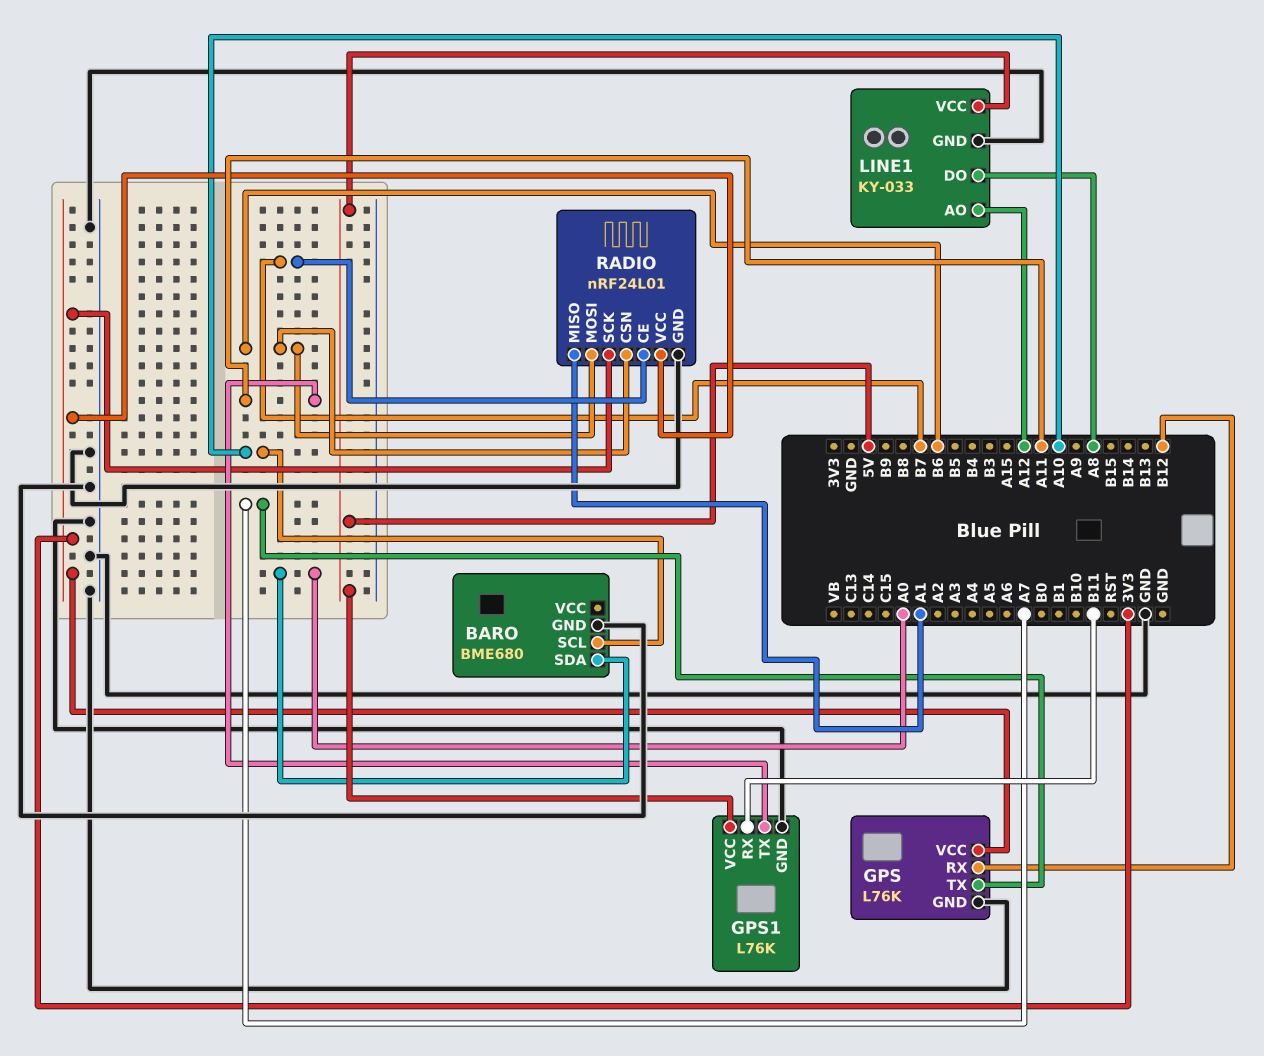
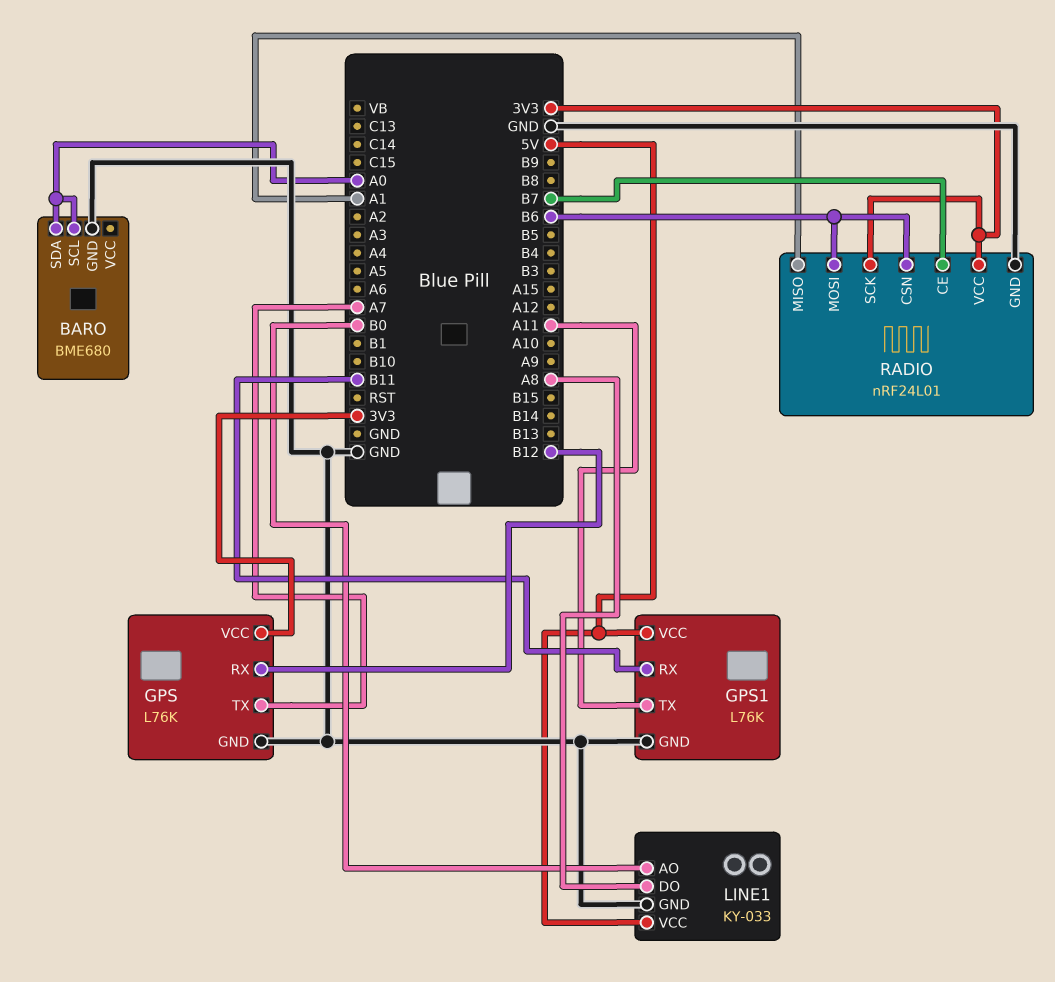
BARO pin SCL: A10 -> A0
LINE1 pin AO: A12 -> B0

